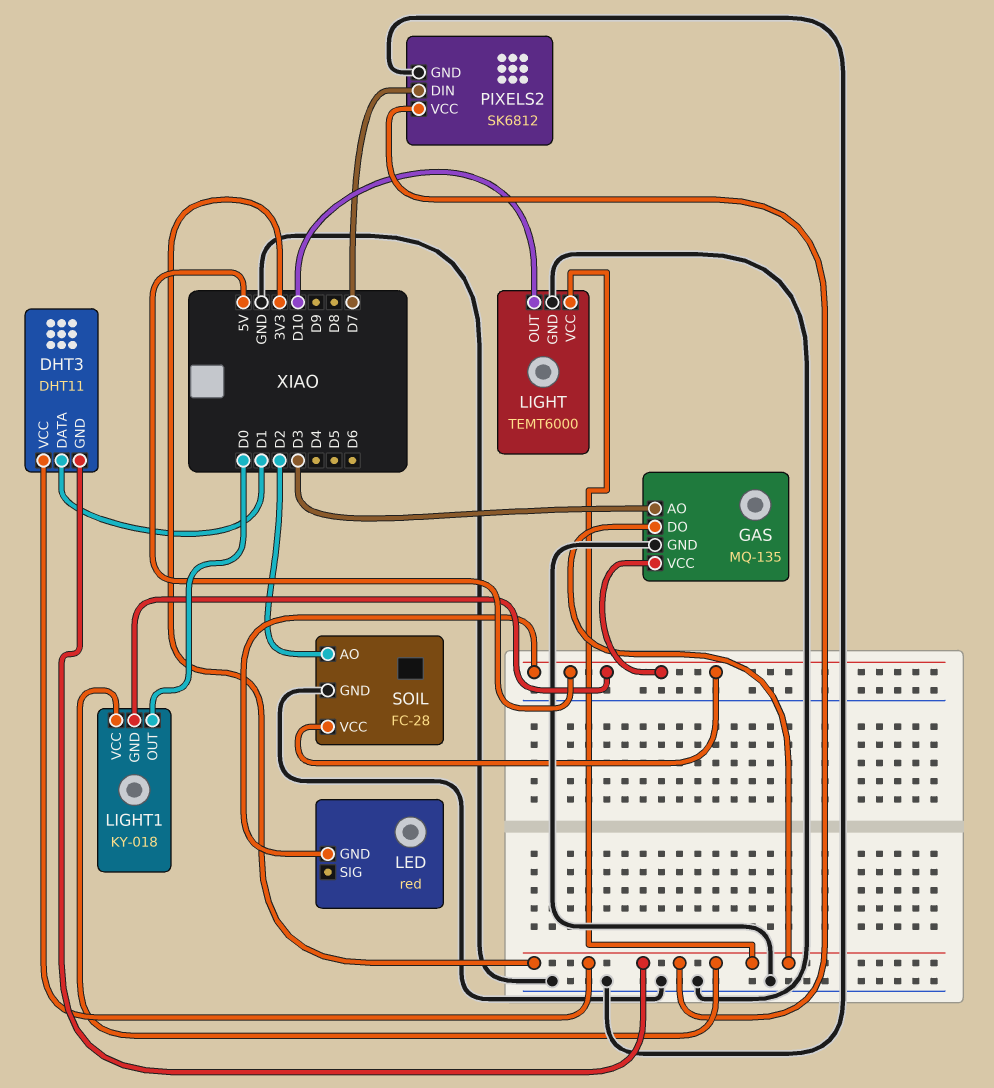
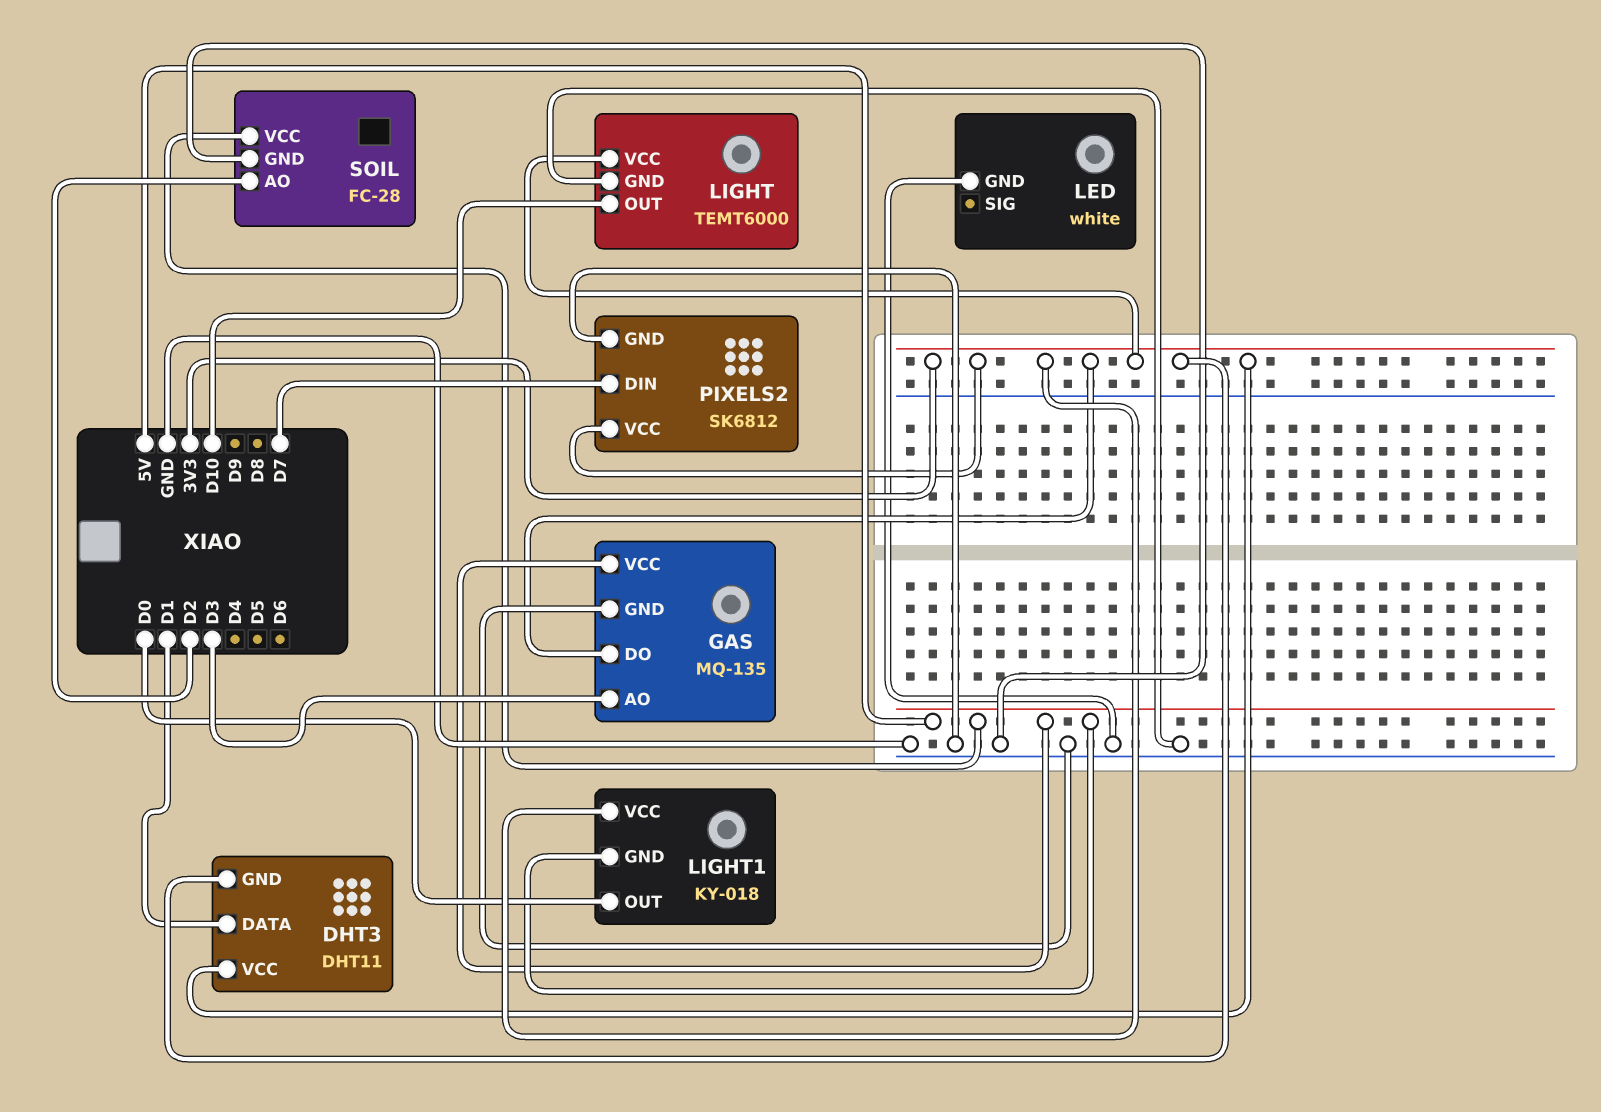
LED: red -> white
LED pin GND: 5V -> GND

